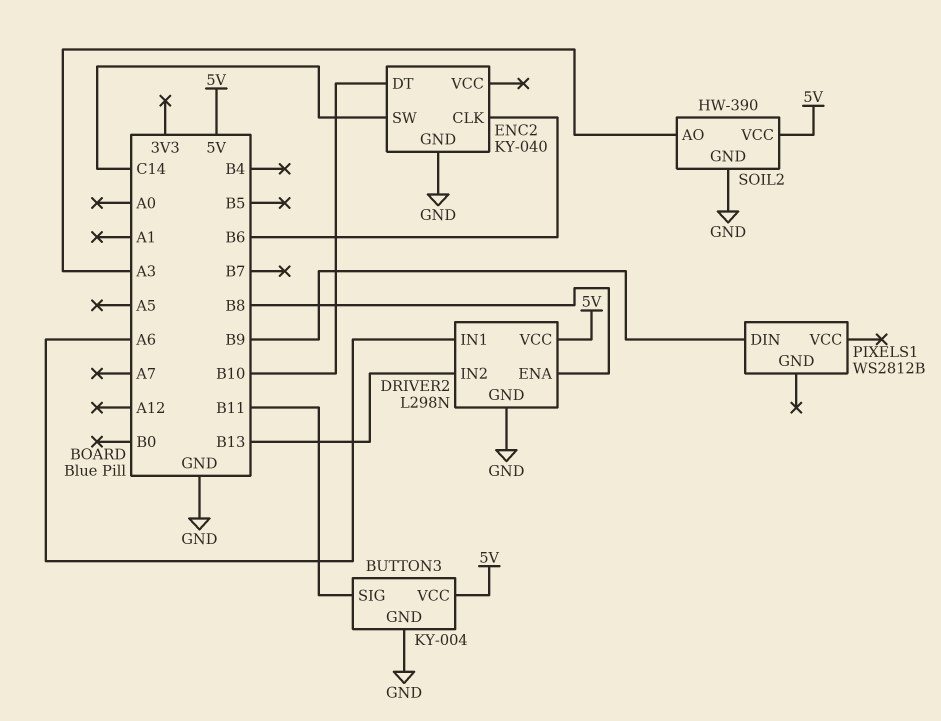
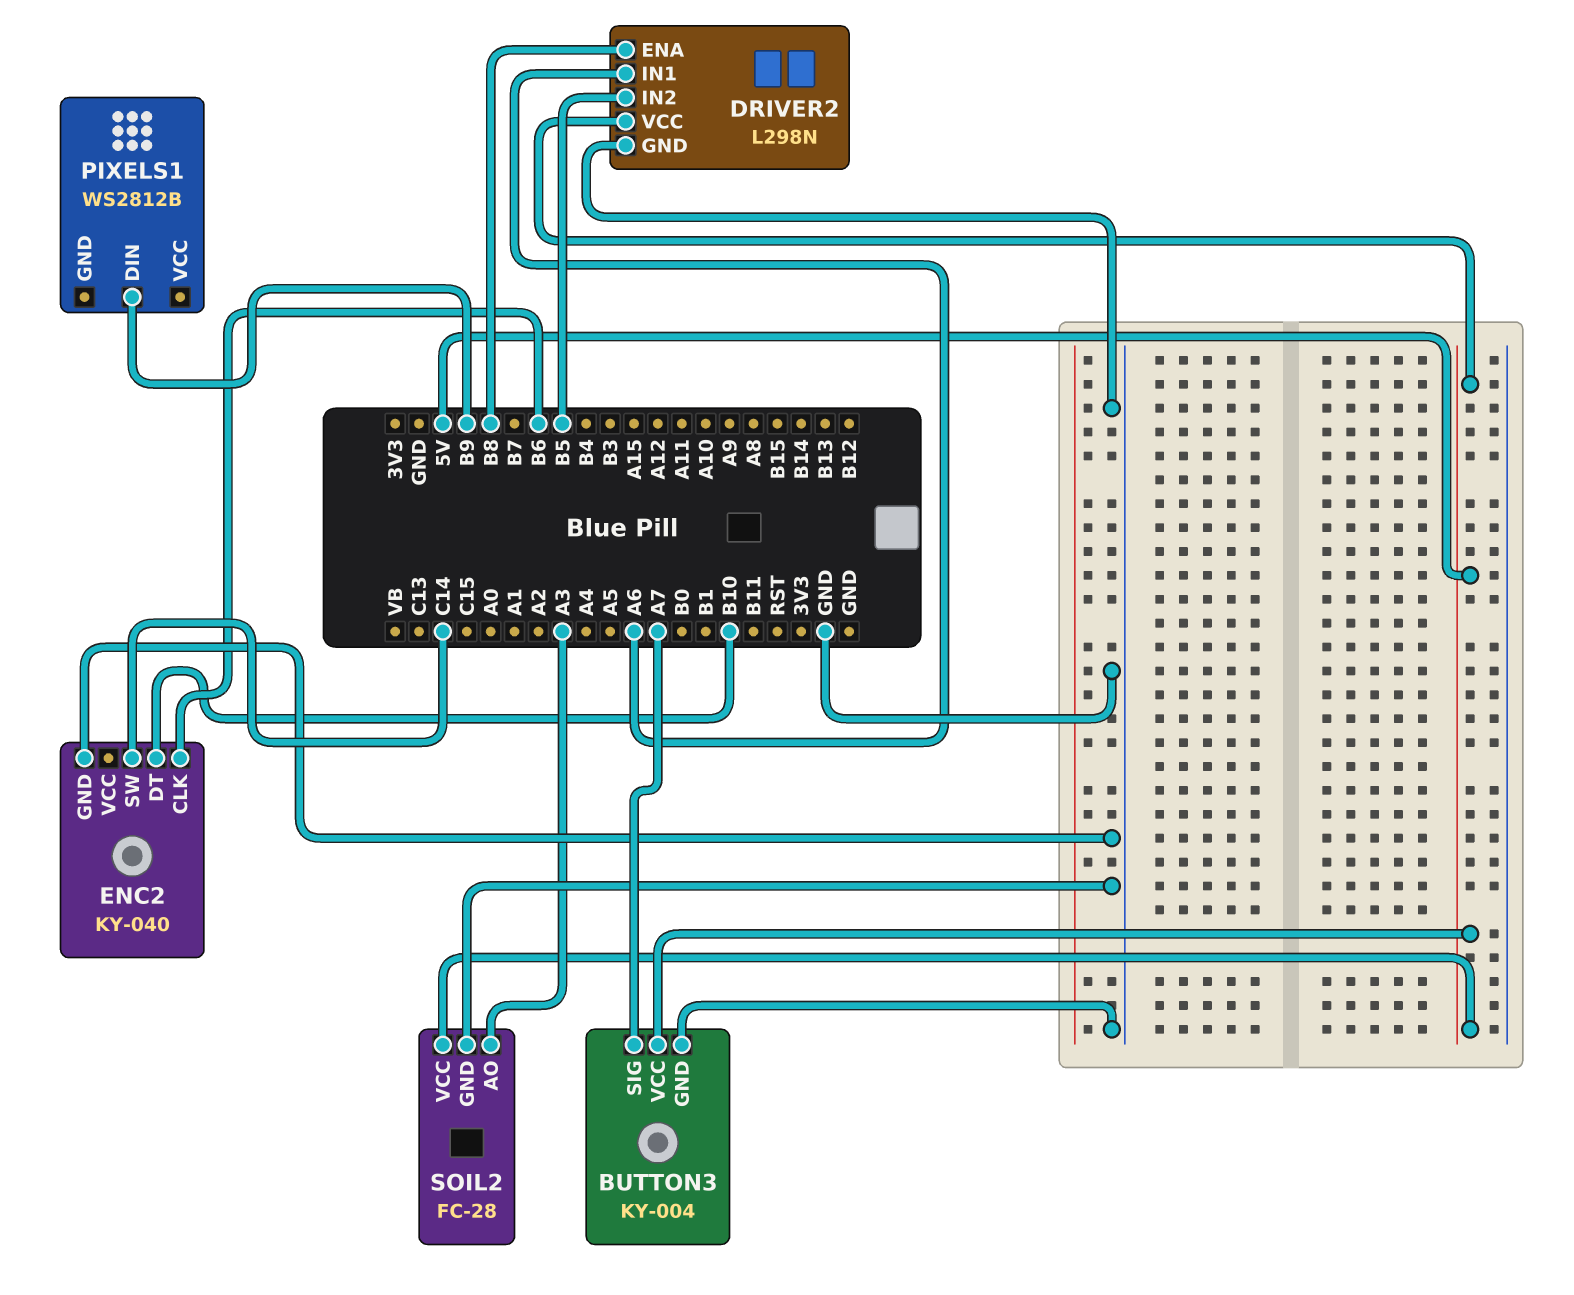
BUTTON3 pin SIG: B11 -> A7
DRIVER2 pin IN2: B13 -> B5
SOIL2: HW-390 -> FC-28

